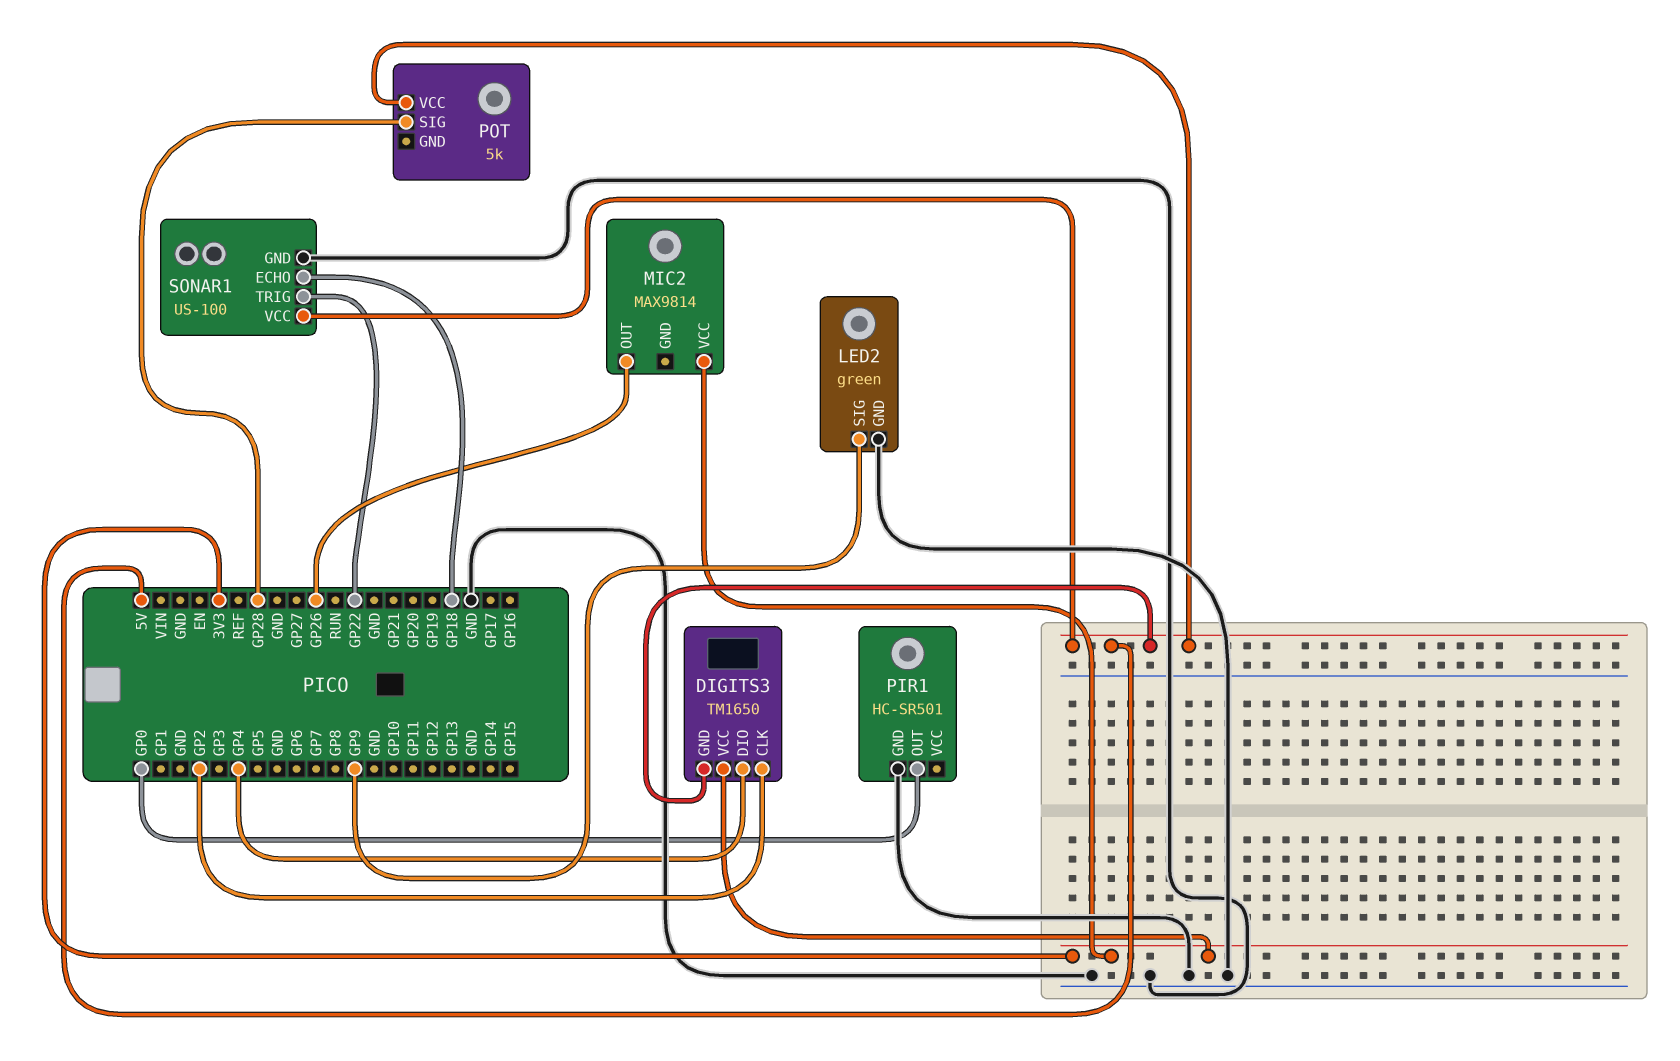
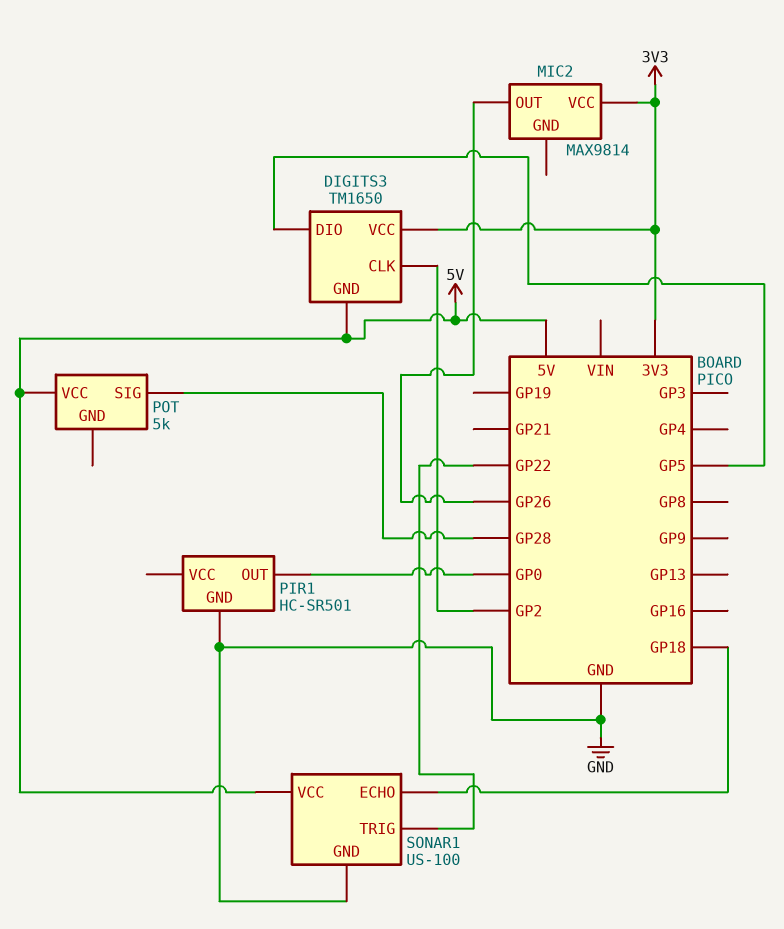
DIGITS3 pin DIO: GP4 -> GP5
LED2: green -> none
LED2 pin GND: GND -> none
LED2 pin SIG: GP9 -> none

